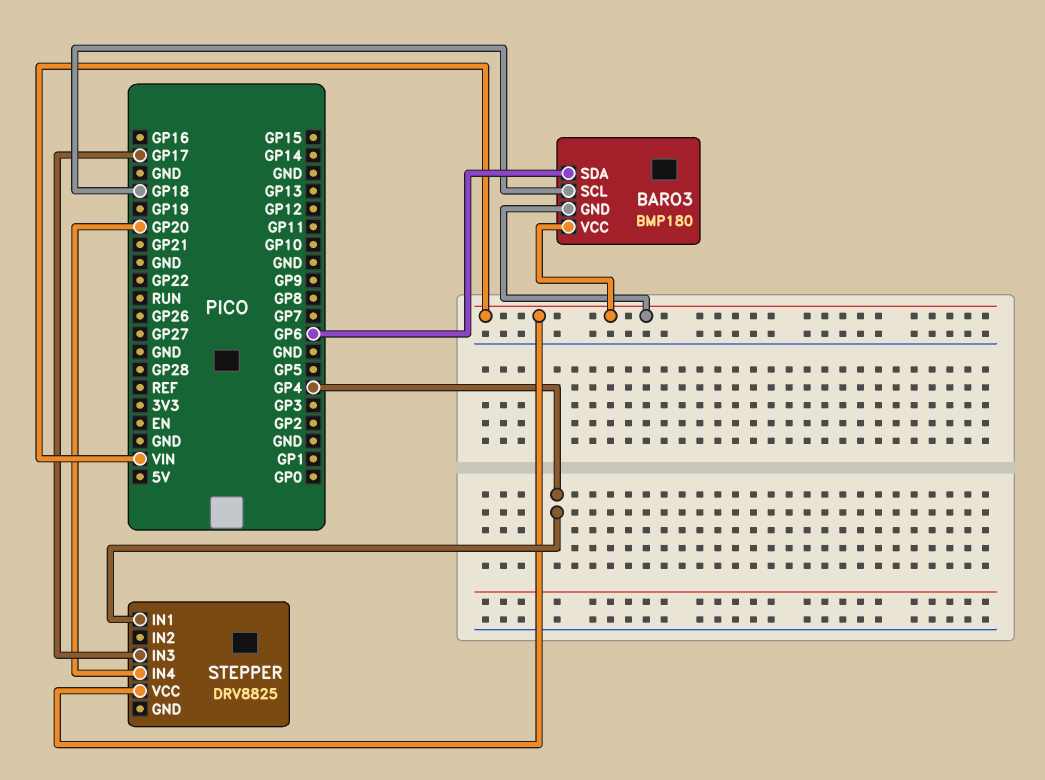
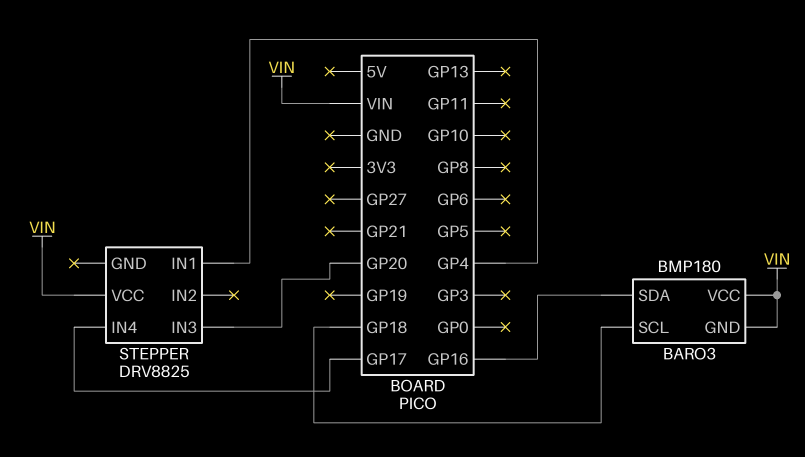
BARO3 pin SDA: GP6 -> GP16
STEPPER pin IN3: GP17 -> GP20
STEPPER pin IN4: GP20 -> GP17

